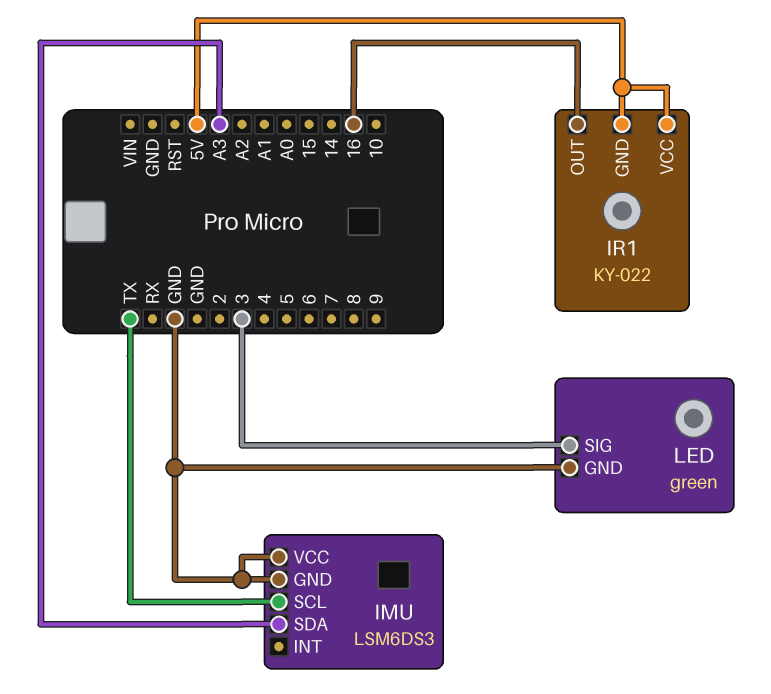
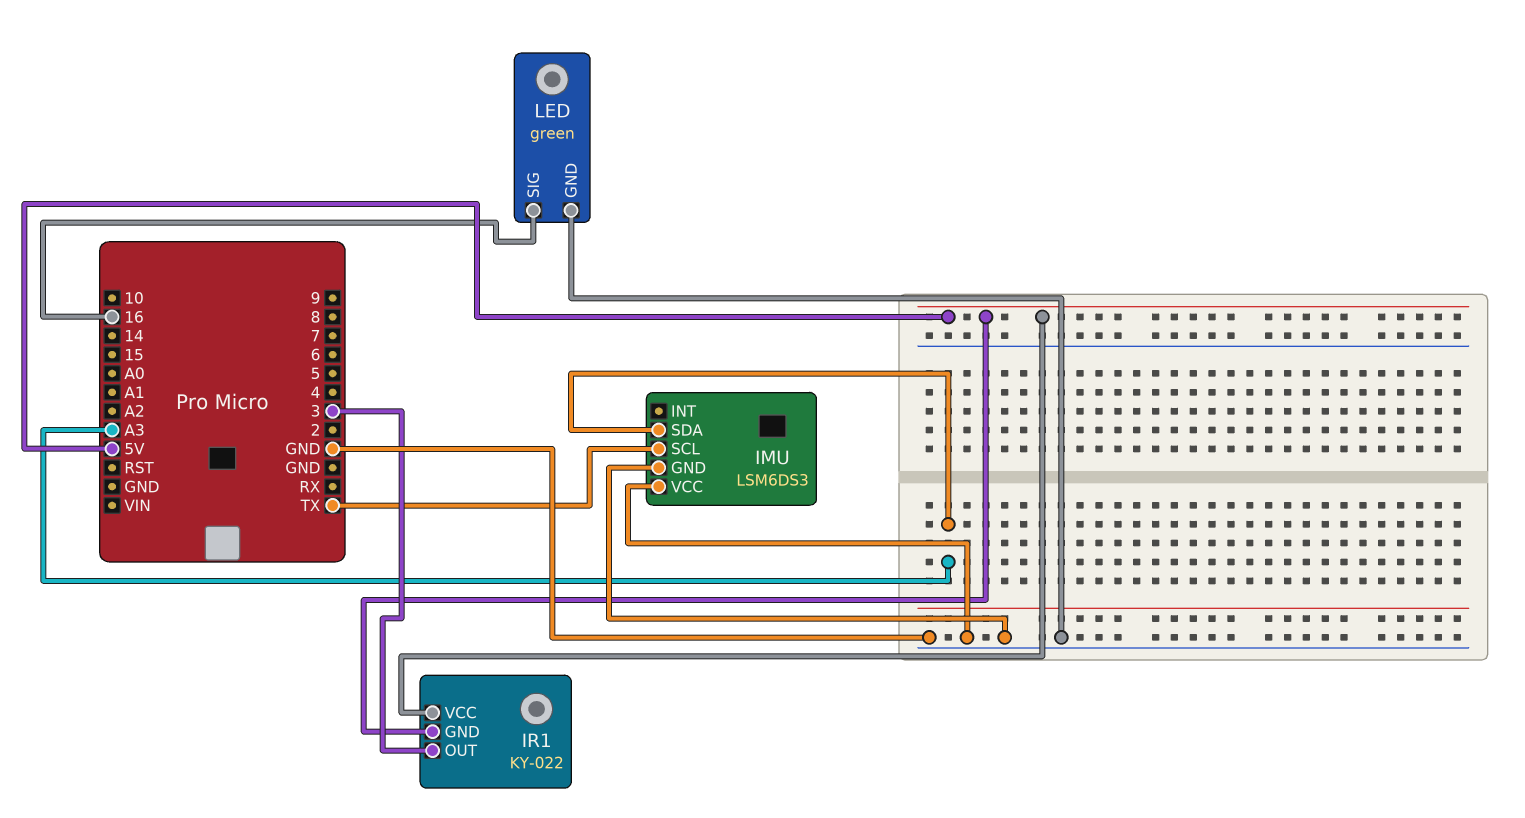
IR1 pin OUT: 16 -> 3
LED pin SIG: 3 -> 16

